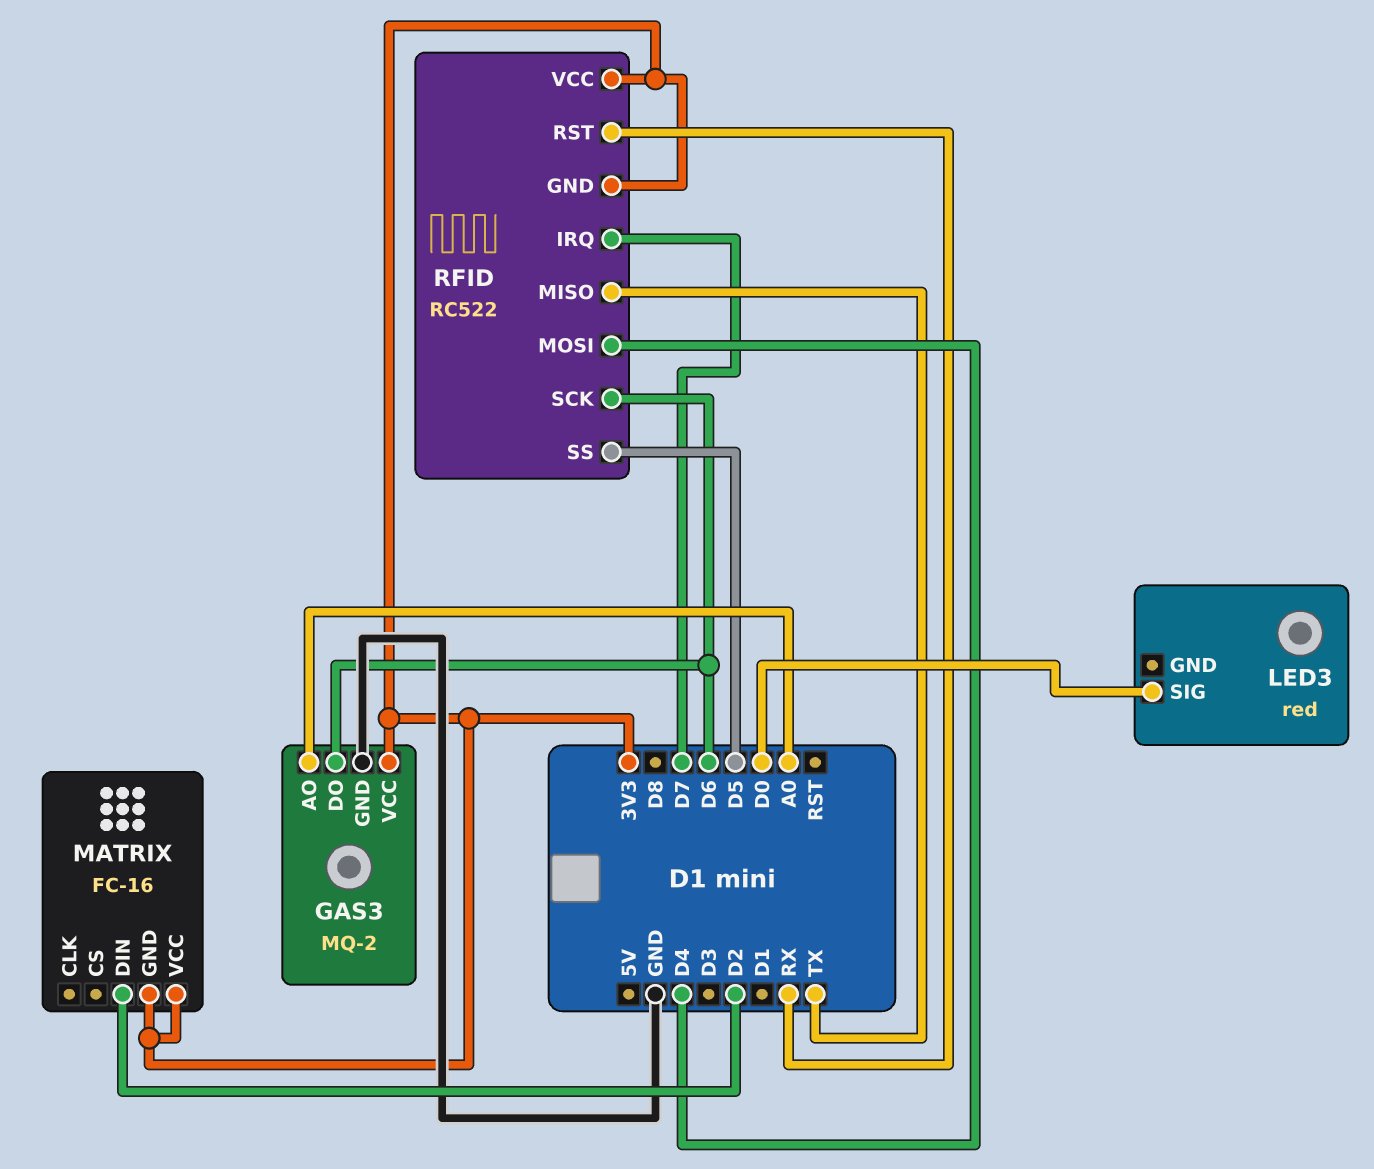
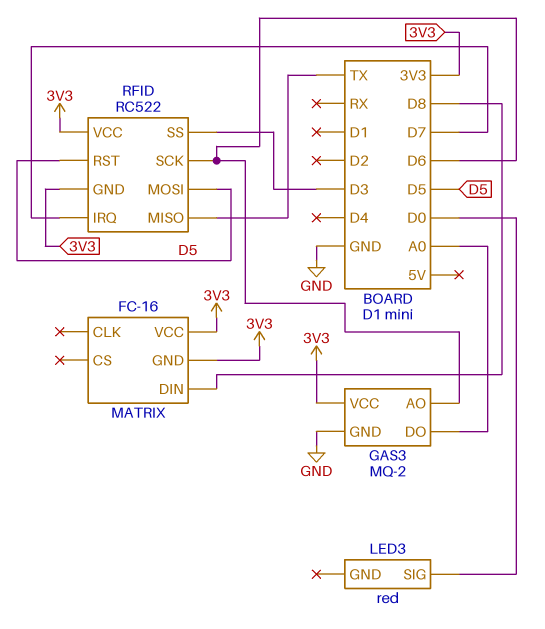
GAS3 pin AO: A0 -> D6
GAS3 pin DO: D6 -> A0
MATRIX pin DIN: D2 -> D8
RFID pin MOSI: D4 -> D5
RFID pin RST: RX -> D5
RFID pin SS: D5 -> D3

